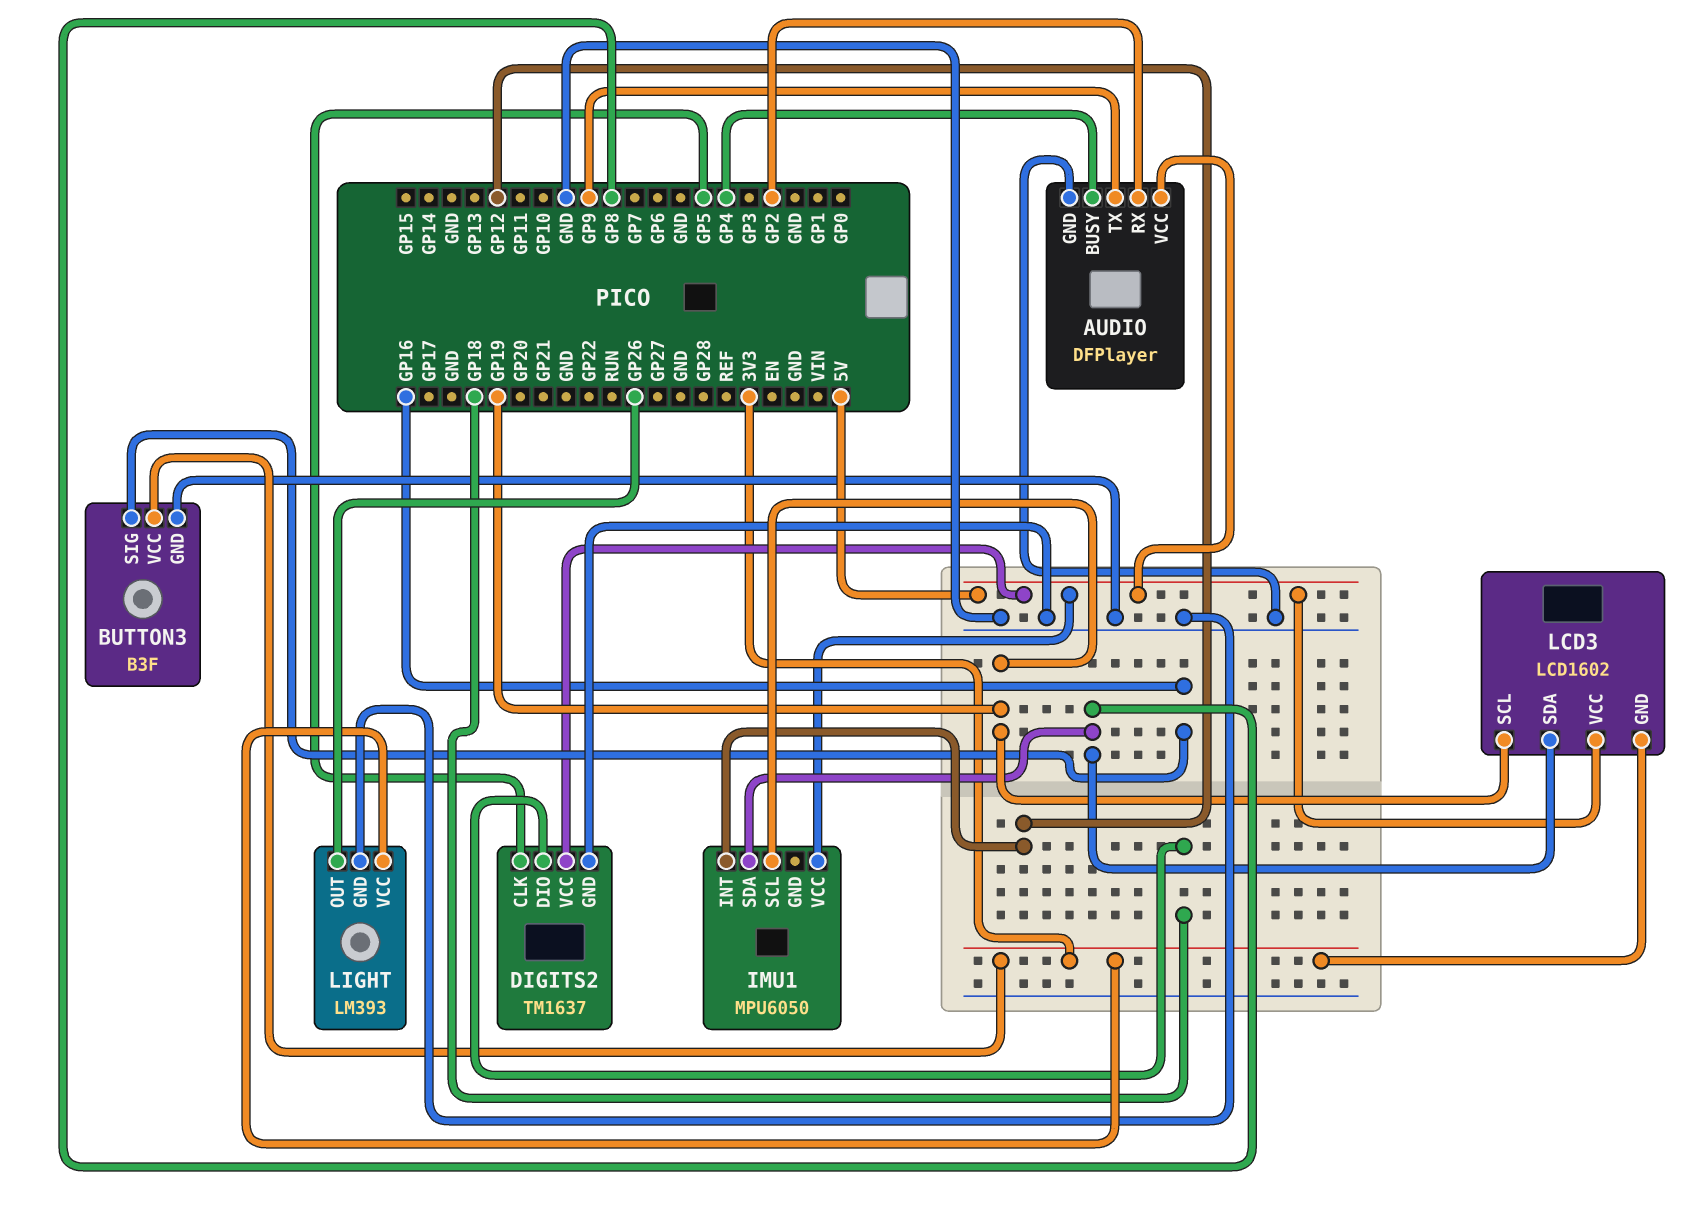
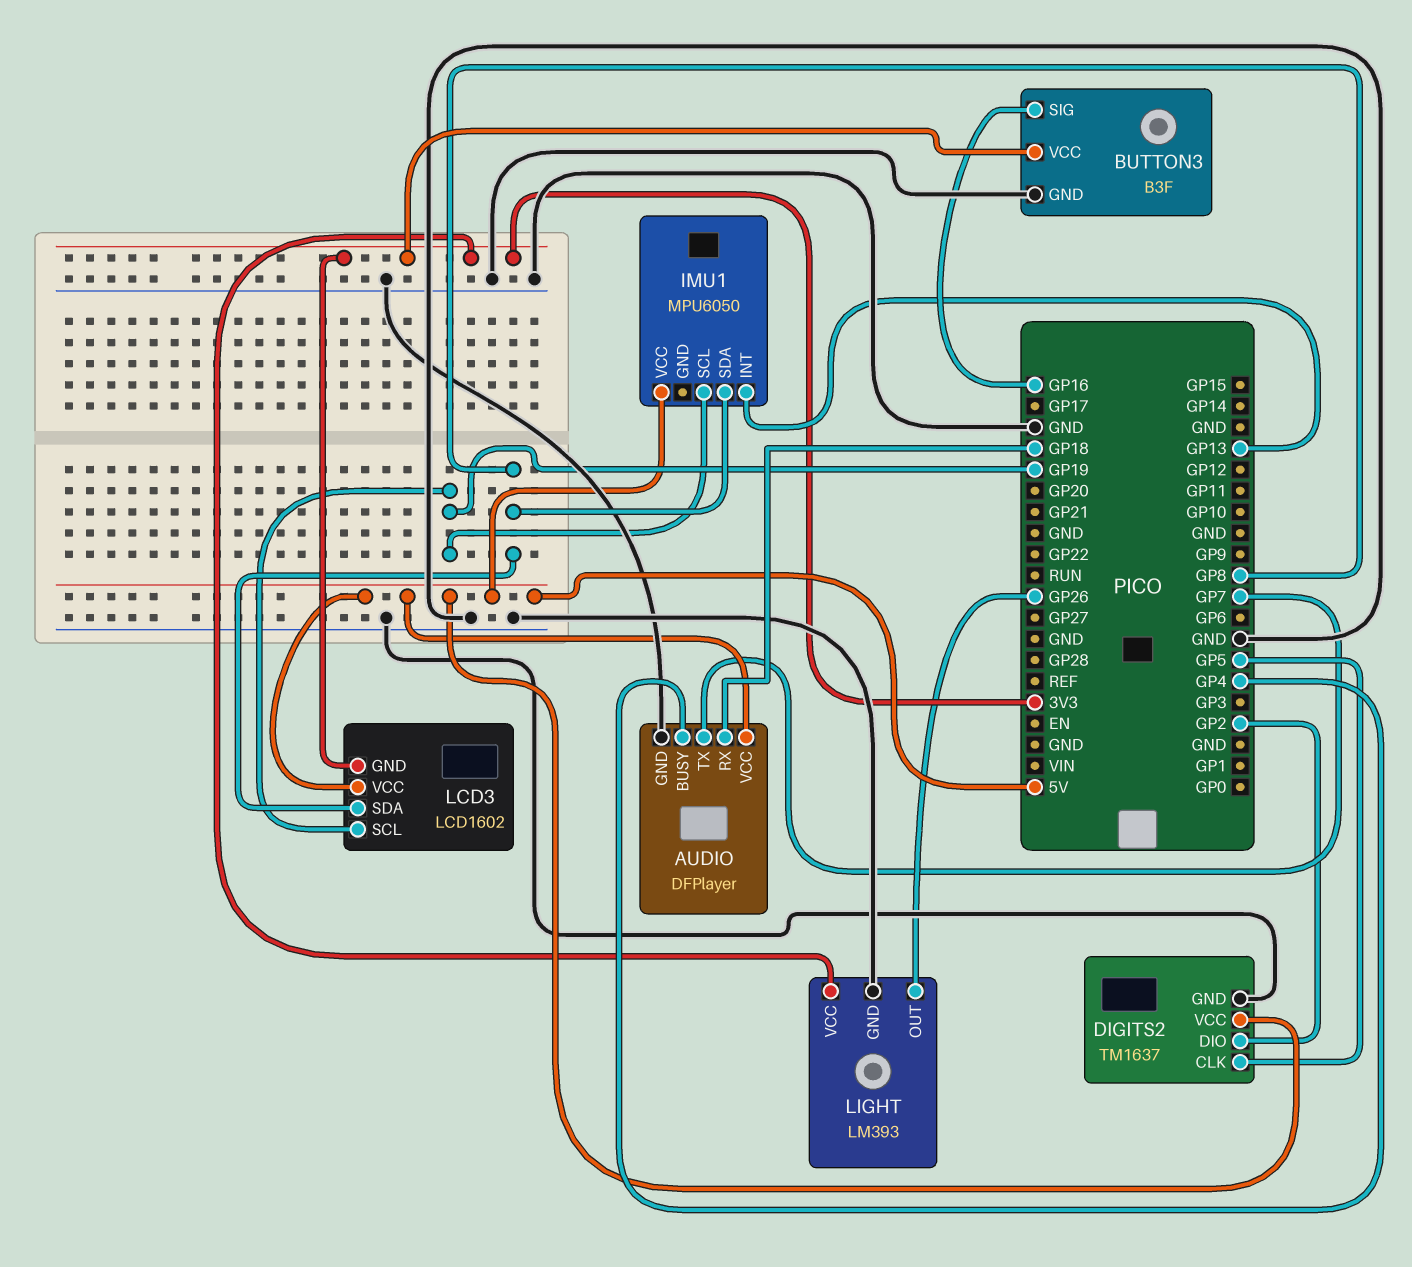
AUDIO pin RX: GP2 -> GP18
AUDIO pin TX: GP9 -> GP7
DIGITS2 pin DIO: GP18 -> GP2
IMU1 pin INT: GP12 -> GP13

